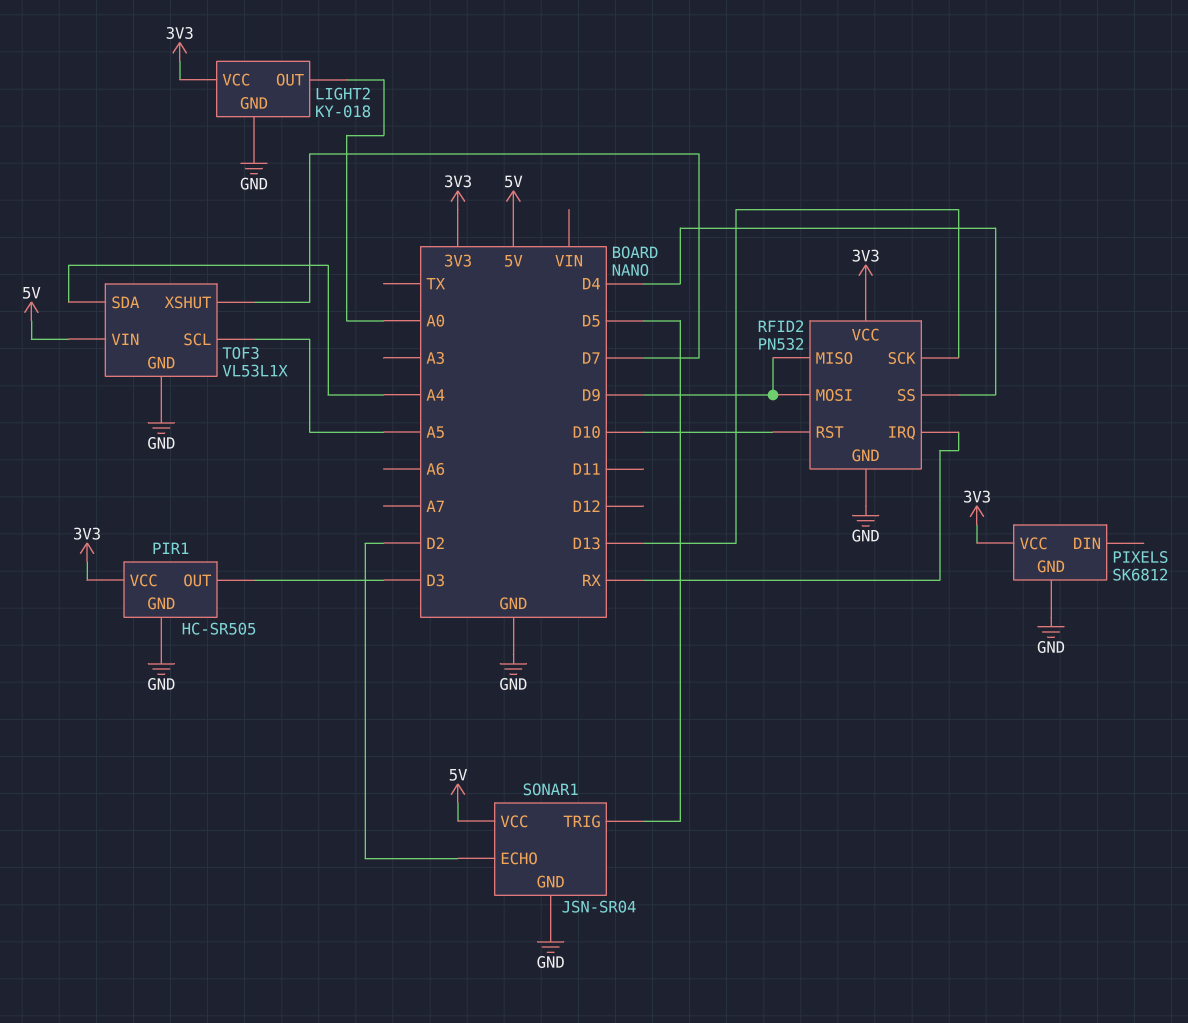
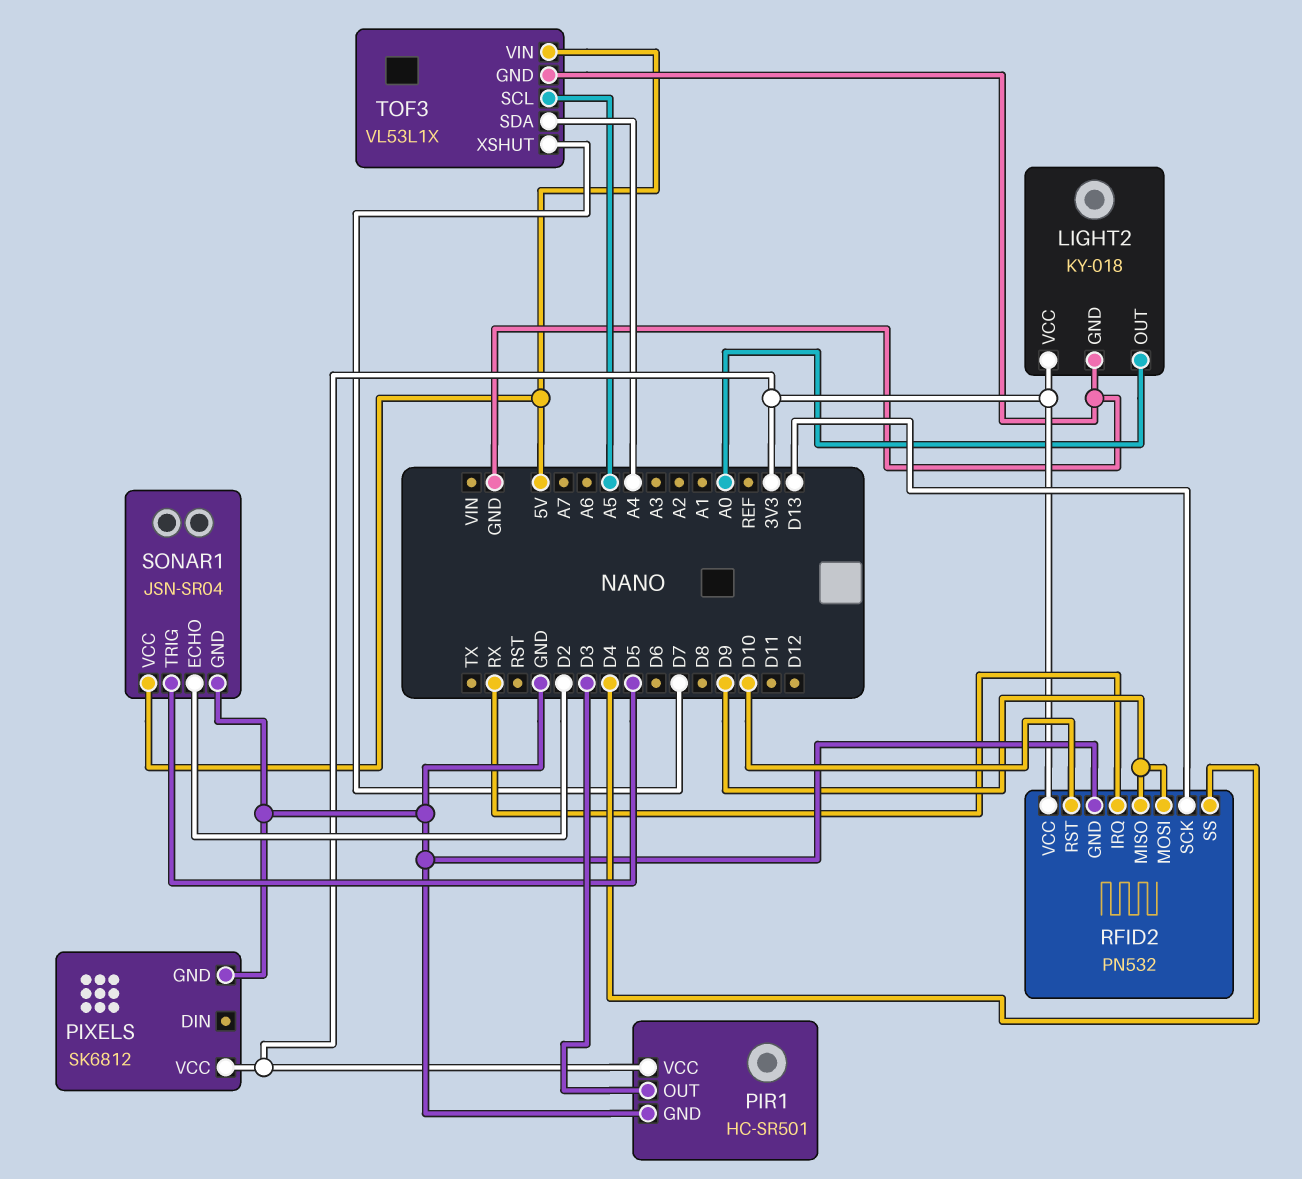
PIR1: HC-SR505 -> HC-SR501

